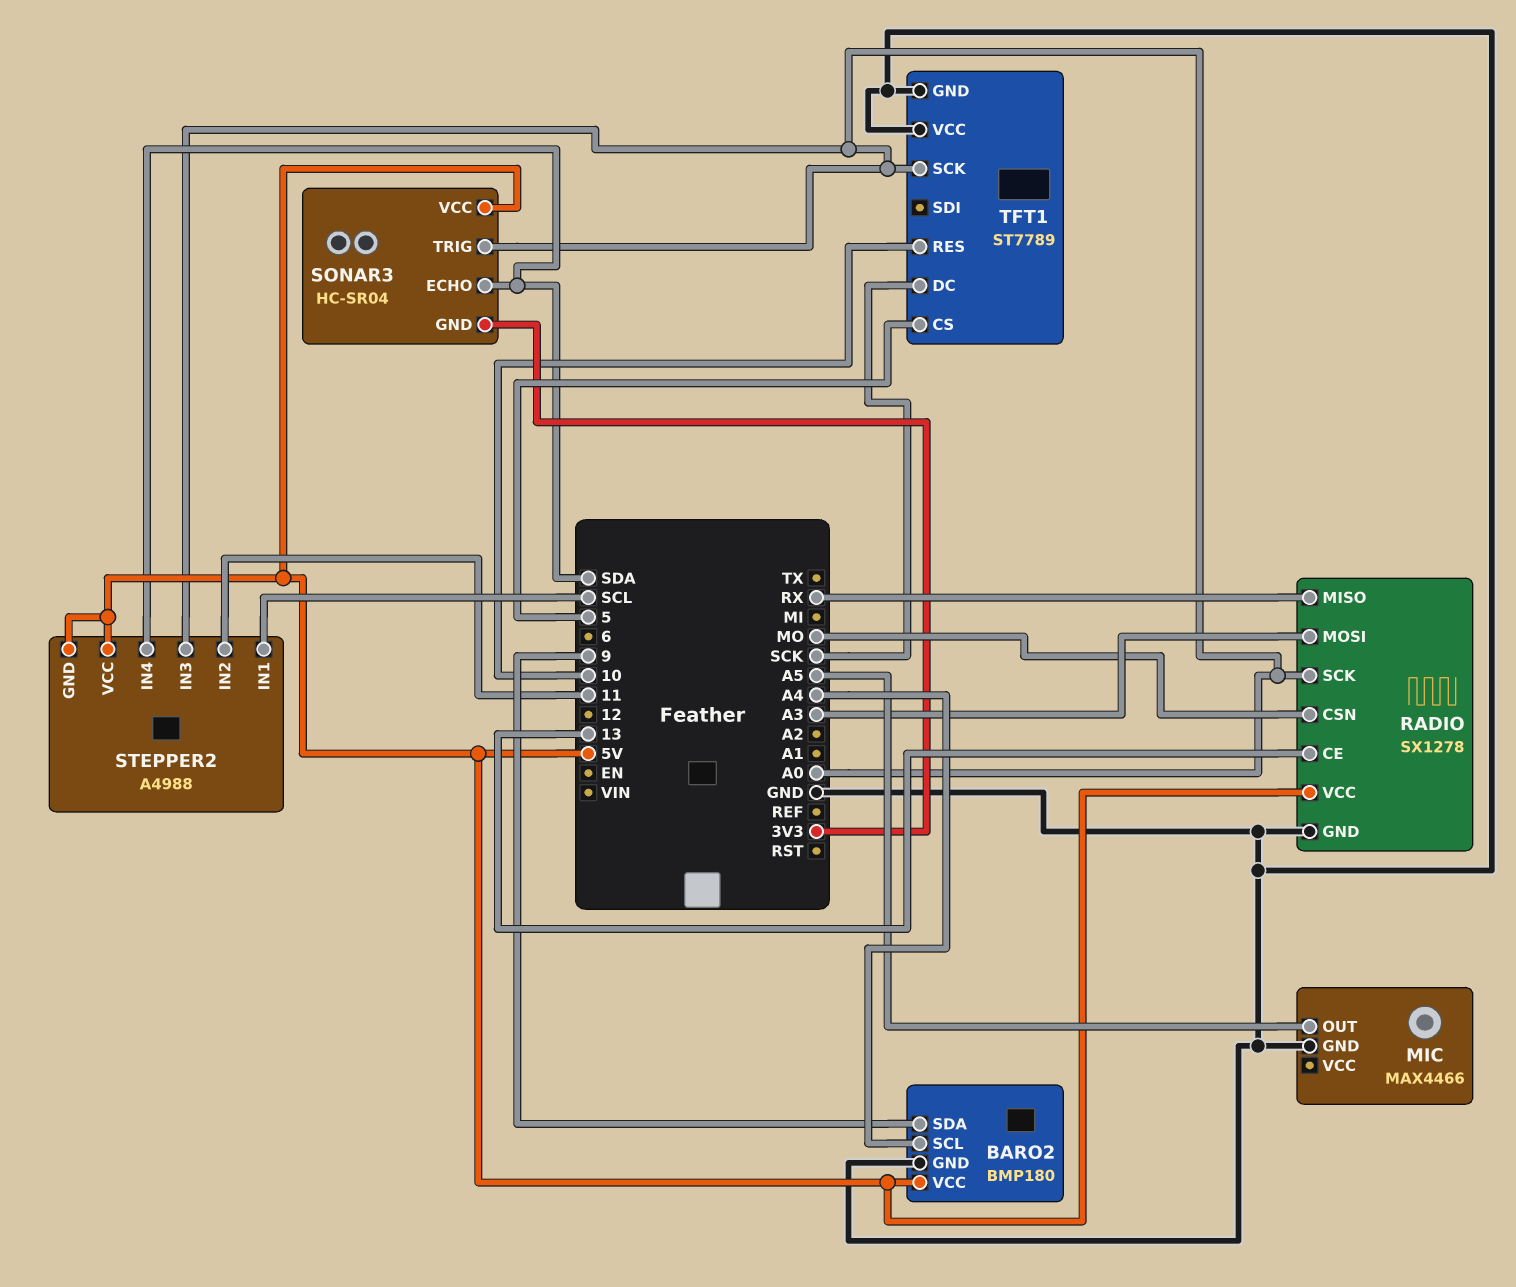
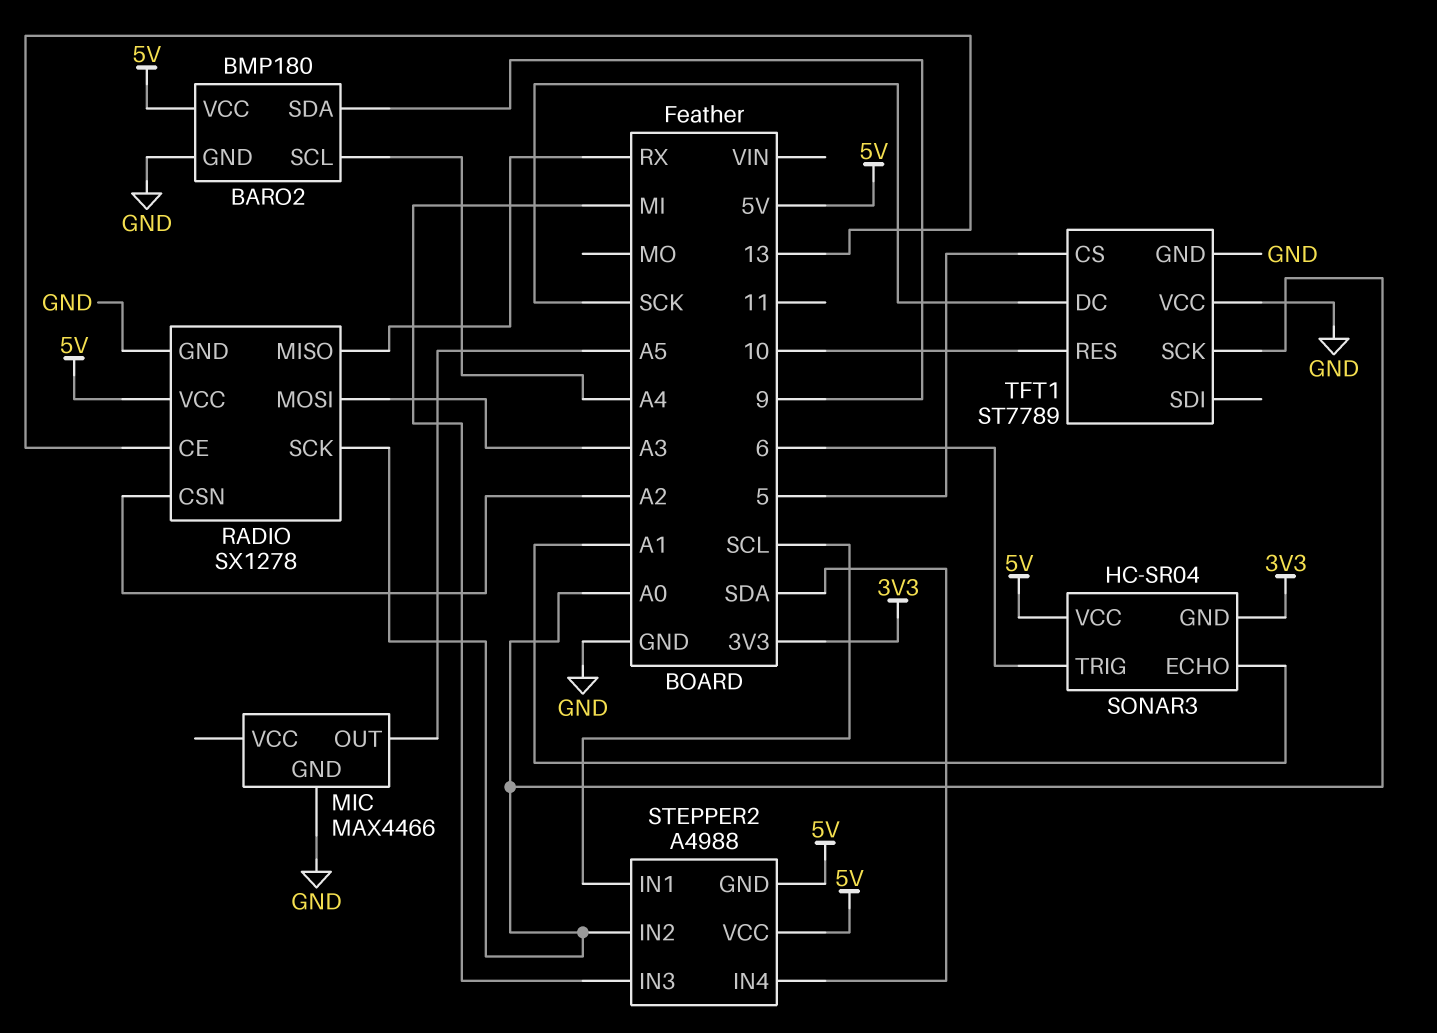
RADIO pin CSN: MO -> A2
SONAR3 pin ECHO: SDA -> A1
SONAR3 pin TRIG: A0 -> 6
STEPPER2 pin IN2: 11 -> A0
STEPPER2 pin IN3: A0 -> MI

